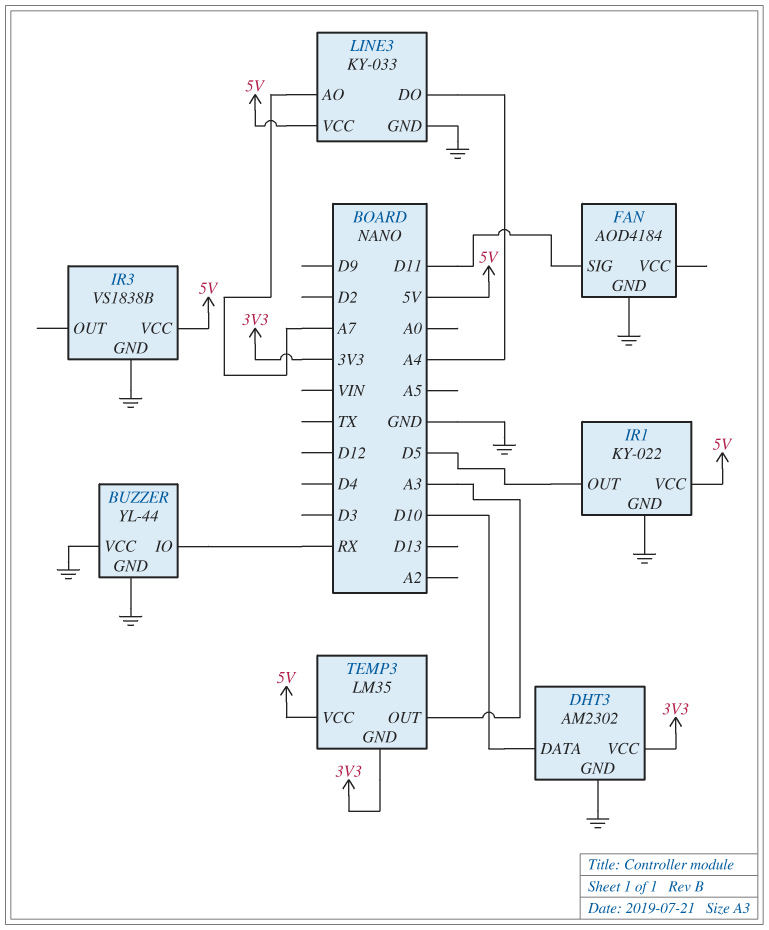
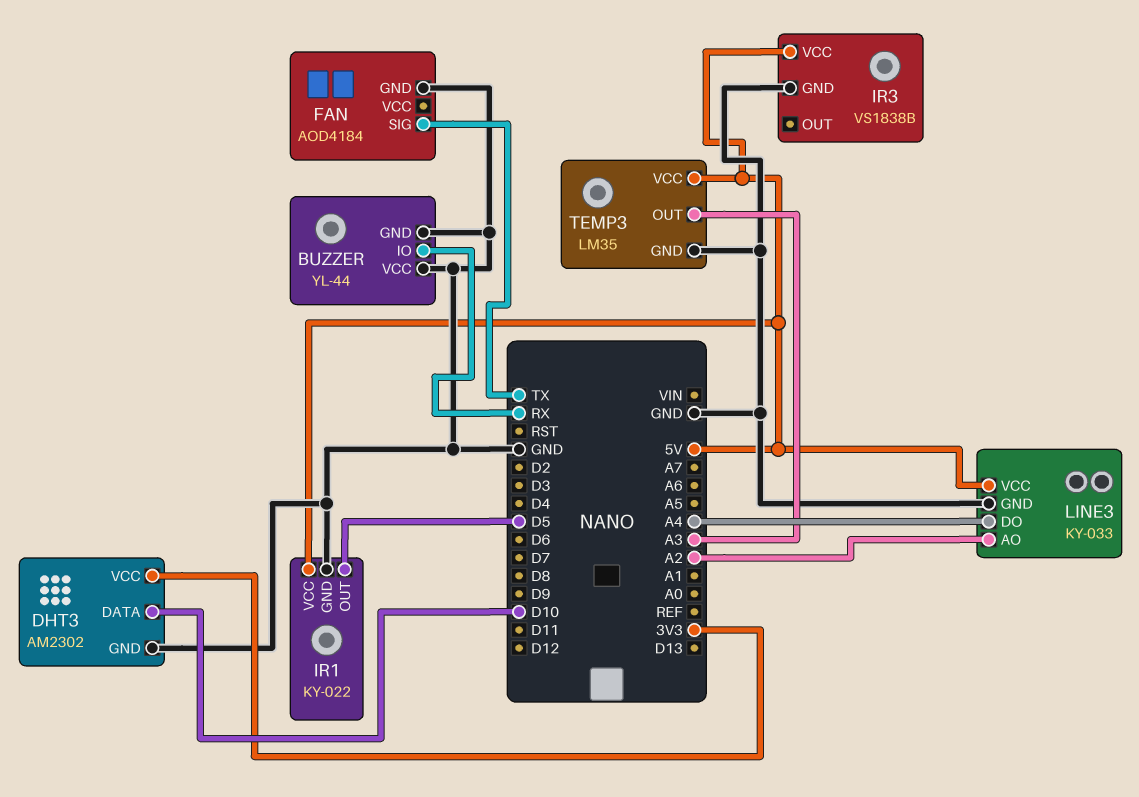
FAN pin SIG: D11 -> TX
LINE3 pin AO: A7 -> A2
TEMP3 pin GND: 3V3 -> GND

